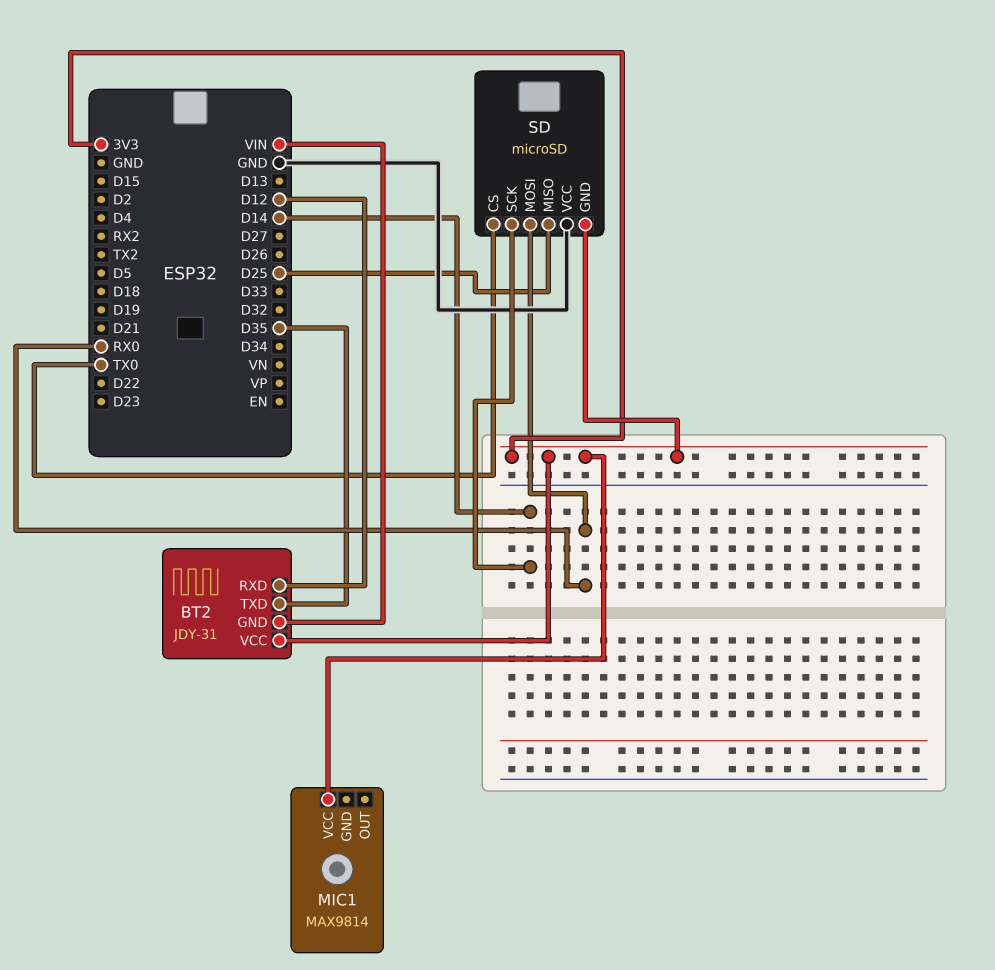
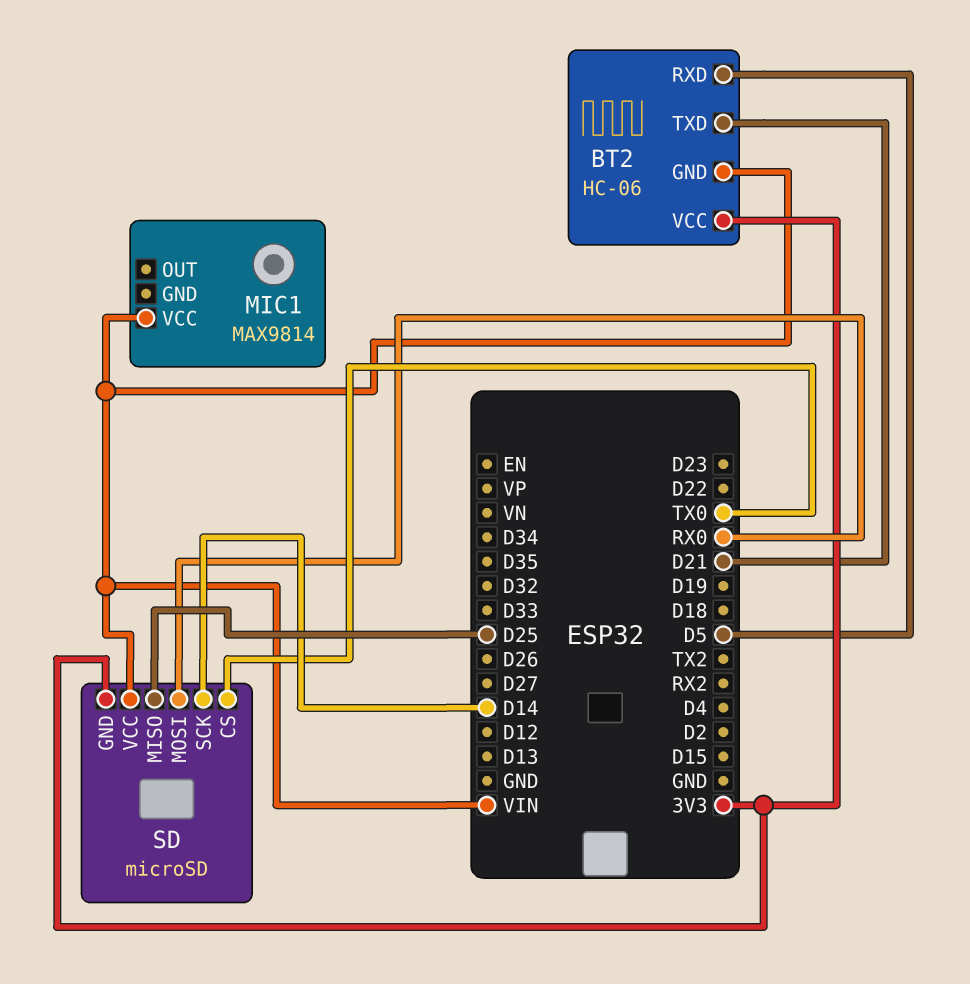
BT2: JDY-31 -> HC-06
BT2 pin RXD: D12 -> D5
BT2 pin TXD: D35 -> D21
MIC1 pin VCC: 3V3 -> VIN
SD pin VCC: GND -> VIN

